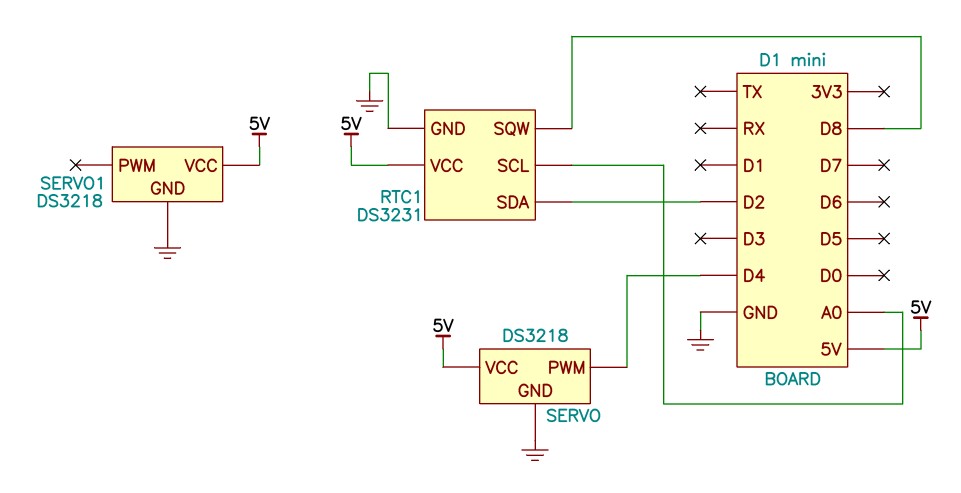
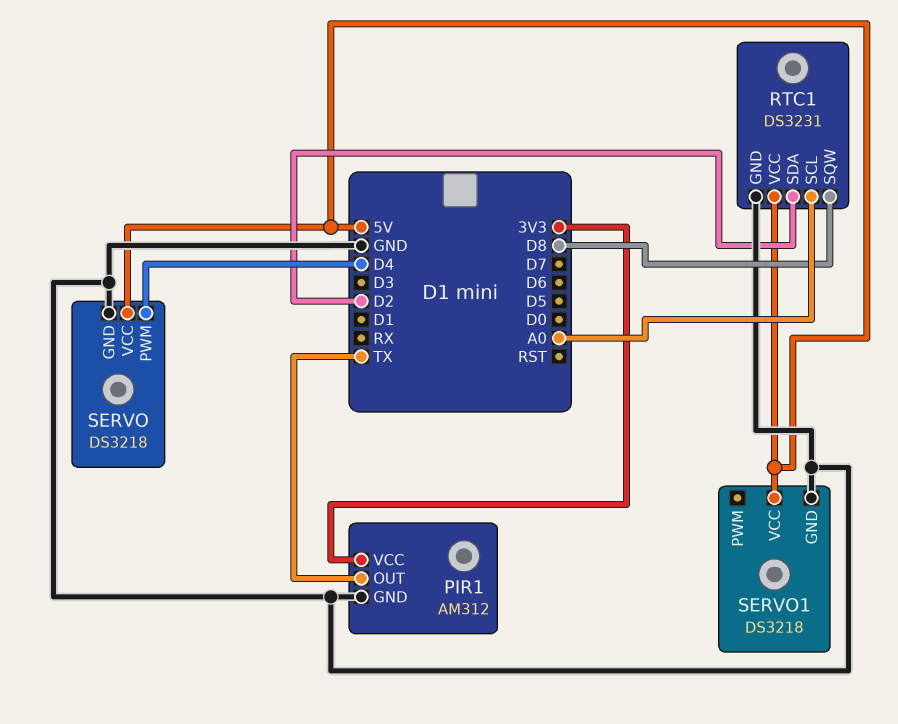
PIR1: none -> AM312
PIR1 pin GND: none -> GND
PIR1 pin OUT: none -> TX
PIR1 pin VCC: none -> 3V3

